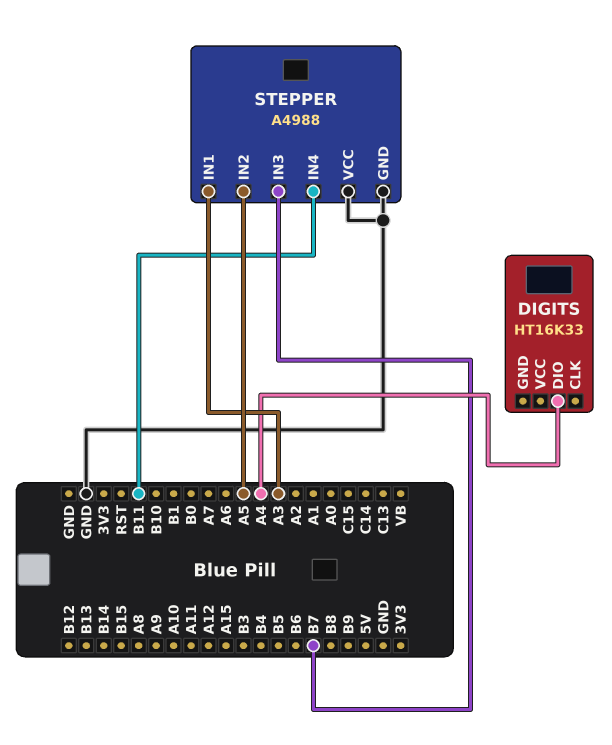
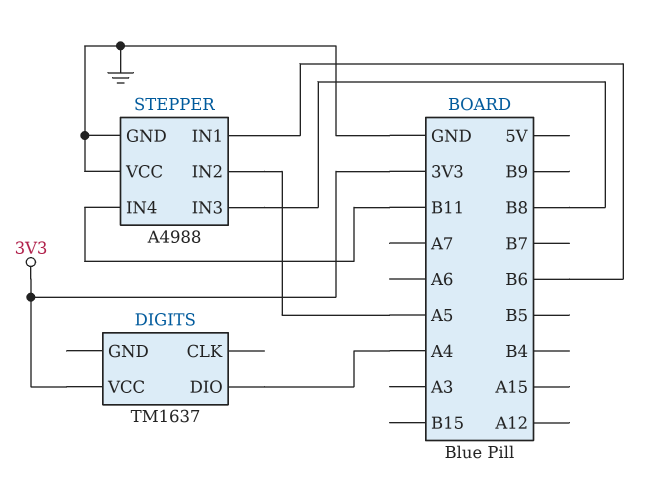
DIGITS: HT16K33 -> TM1637
DIGITS pin VCC: none -> 3V3
STEPPER pin IN1: A3 -> B6
STEPPER pin IN3: B7 -> B8

